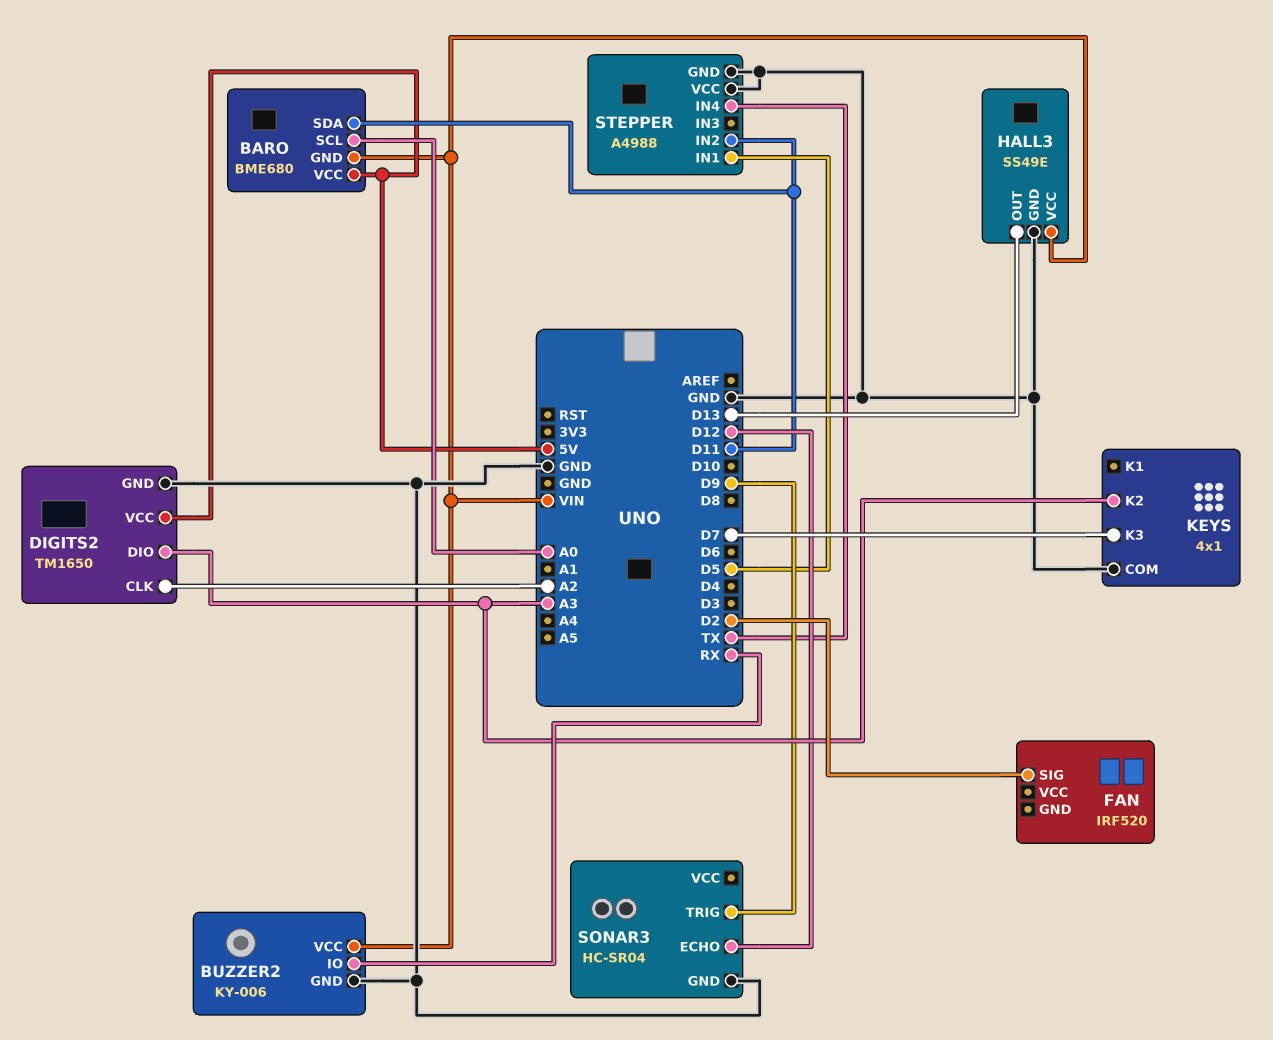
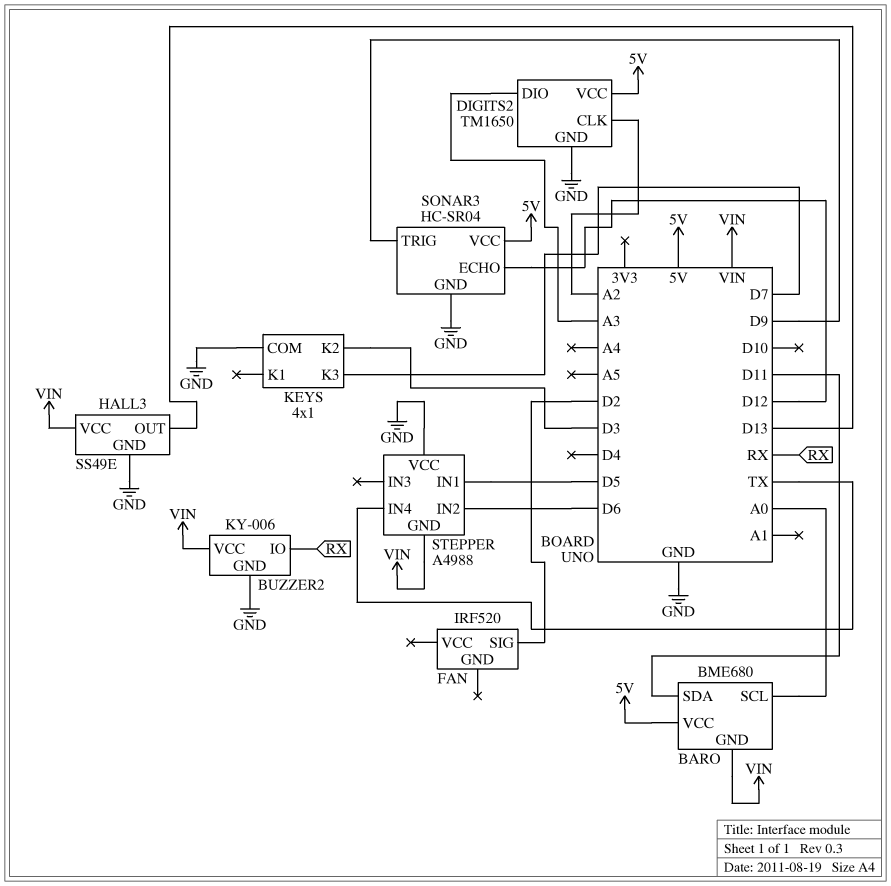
KEYS pin K2: A3 -> D3
SONAR3 pin VCC: none -> 5V
STEPPER pin GND: GND -> VIN
STEPPER pin IN2: D11 -> D6

